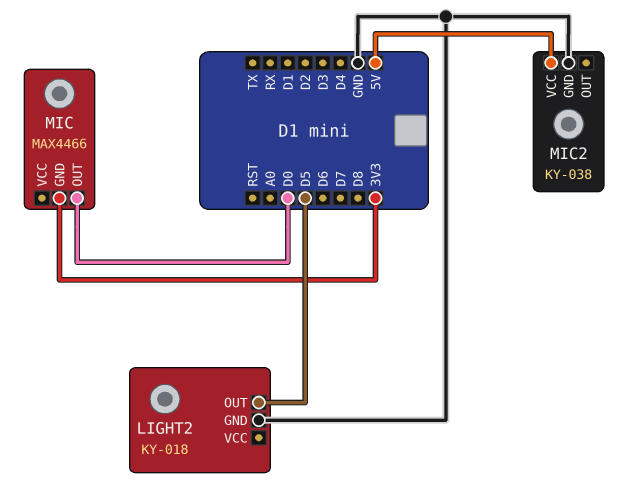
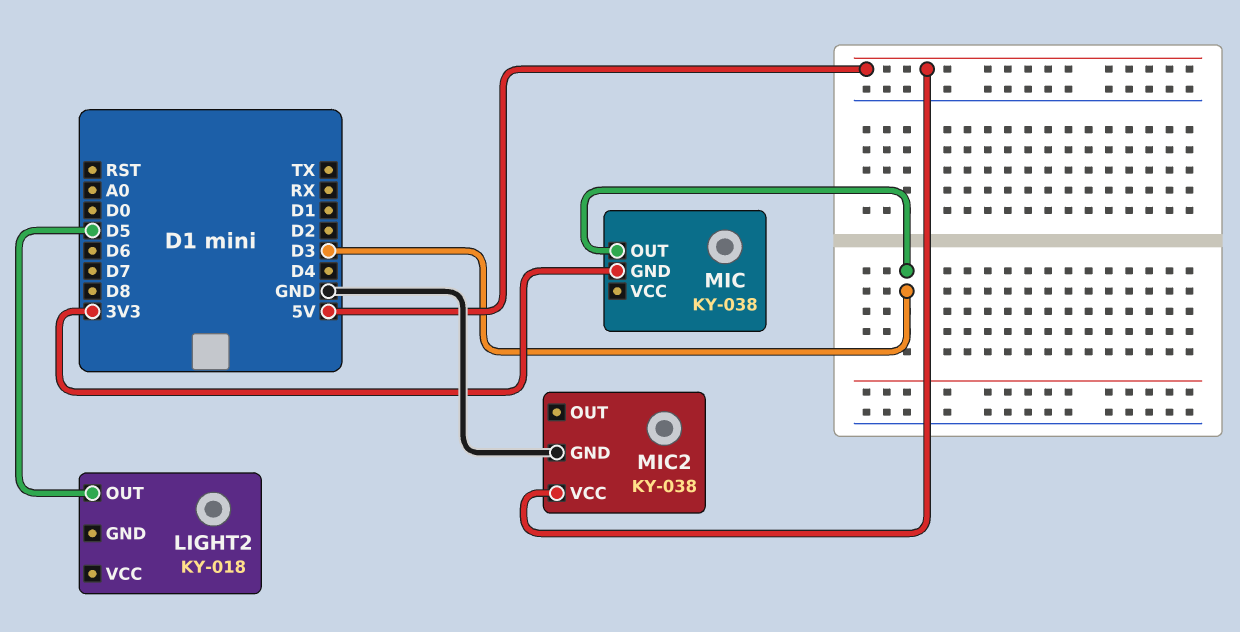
LIGHT2 pin GND: GND -> none
MIC: MAX4466 -> KY-038
MIC pin OUT: D0 -> D3

